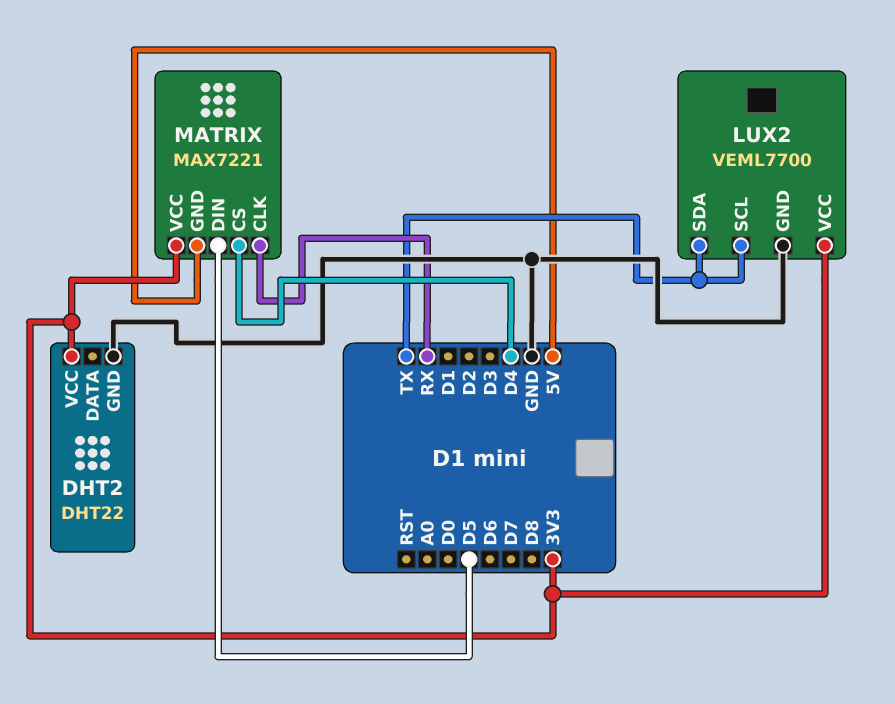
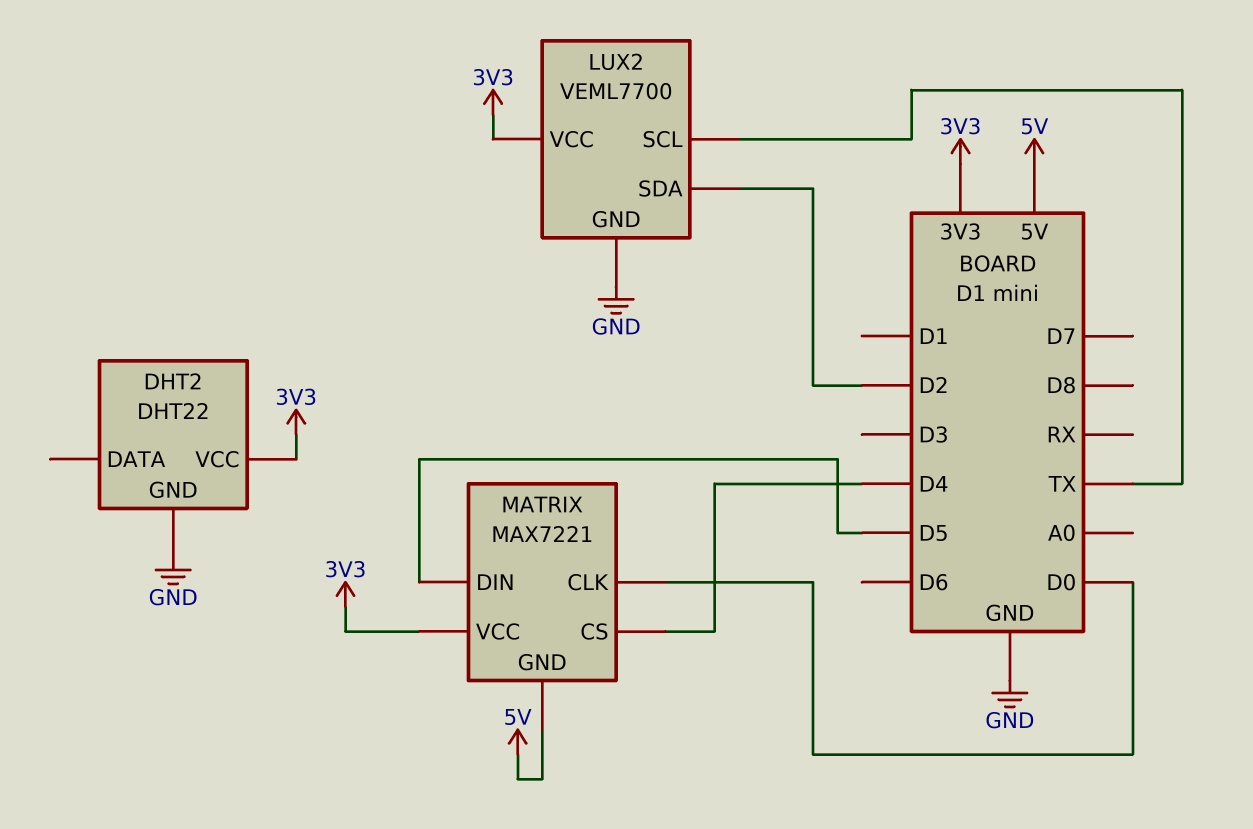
LUX2 pin SDA: TX -> D2
MATRIX pin CLK: RX -> D0

